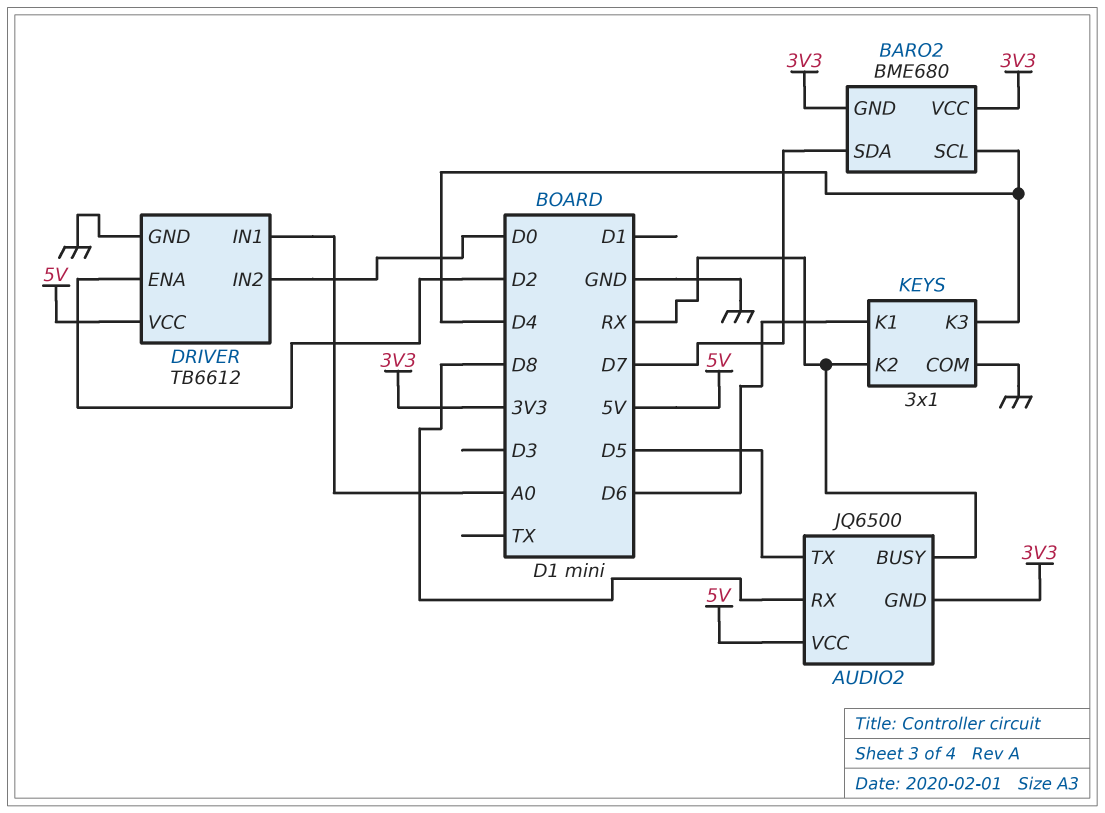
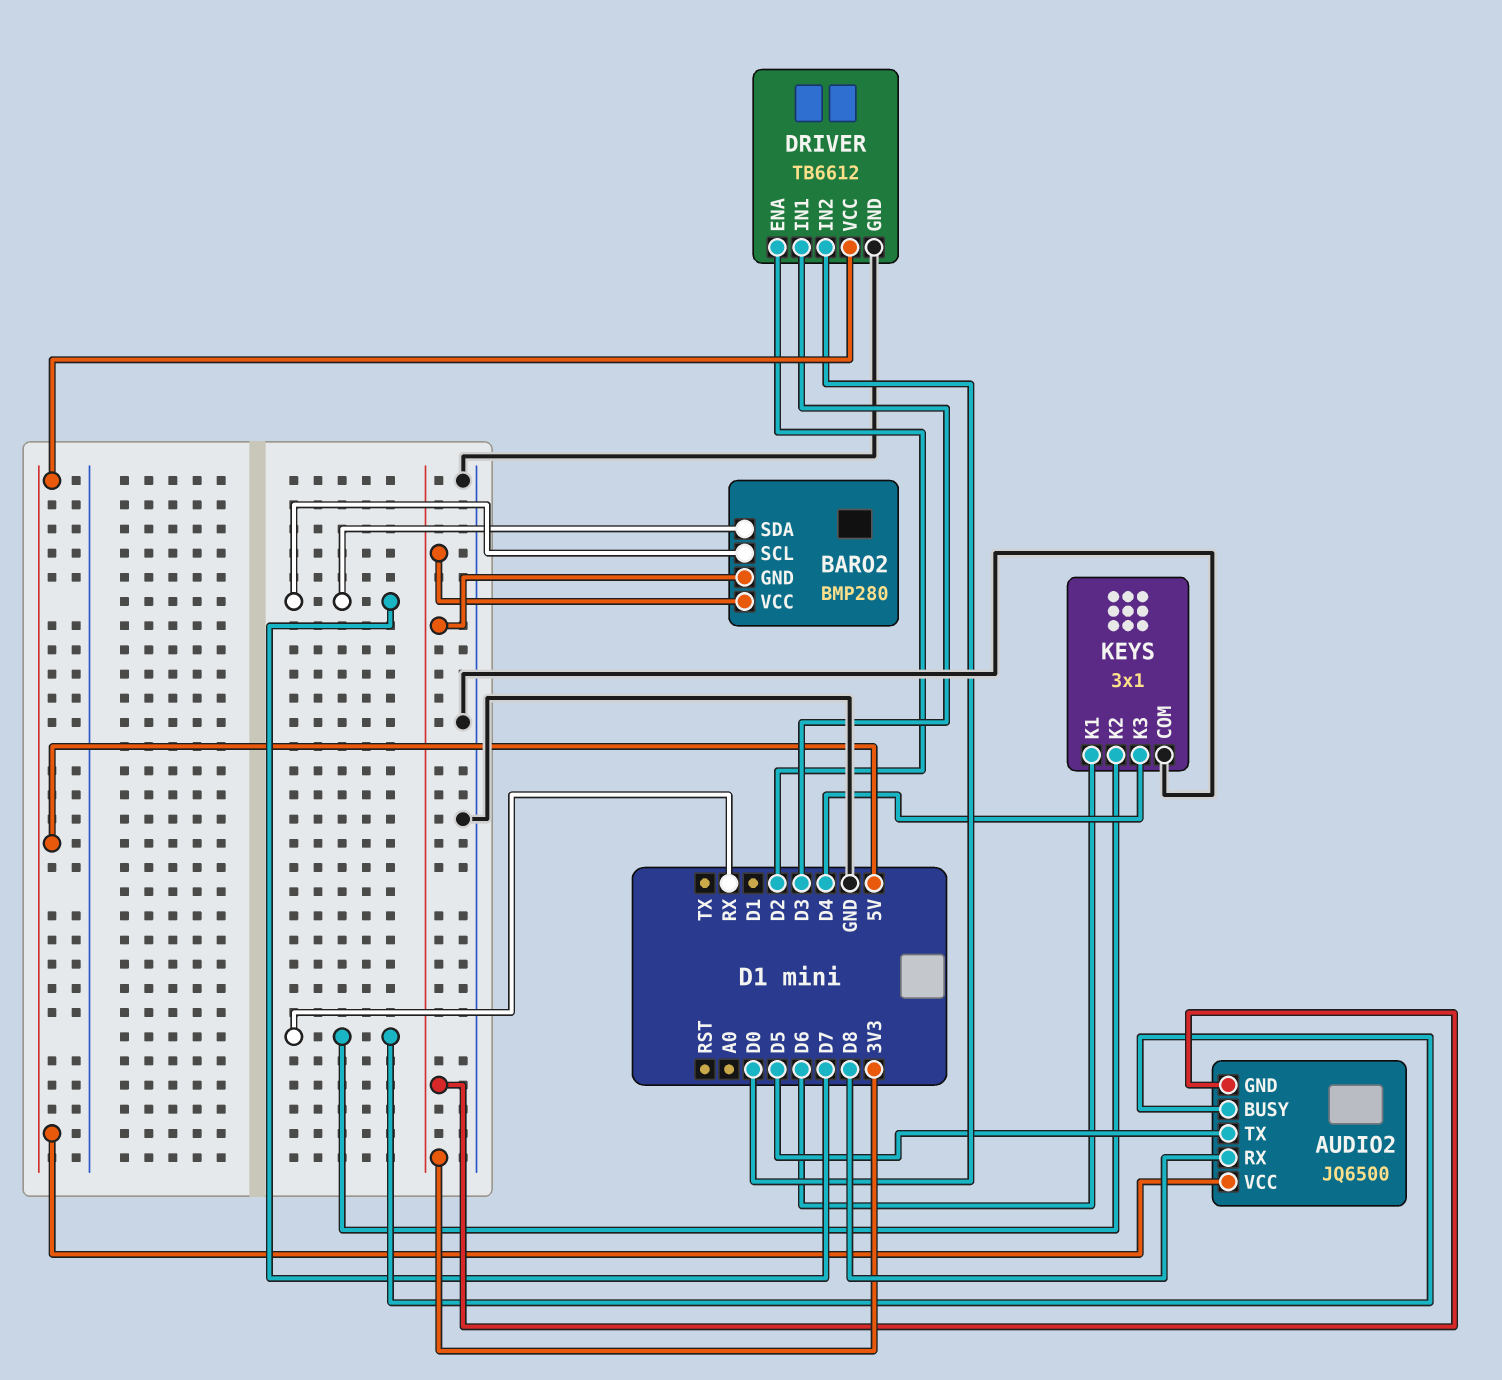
BARO2: BME680 -> BMP280
BARO2 pin SCL: D4 -> D7
DRIVER pin IN1: A0 -> D3

